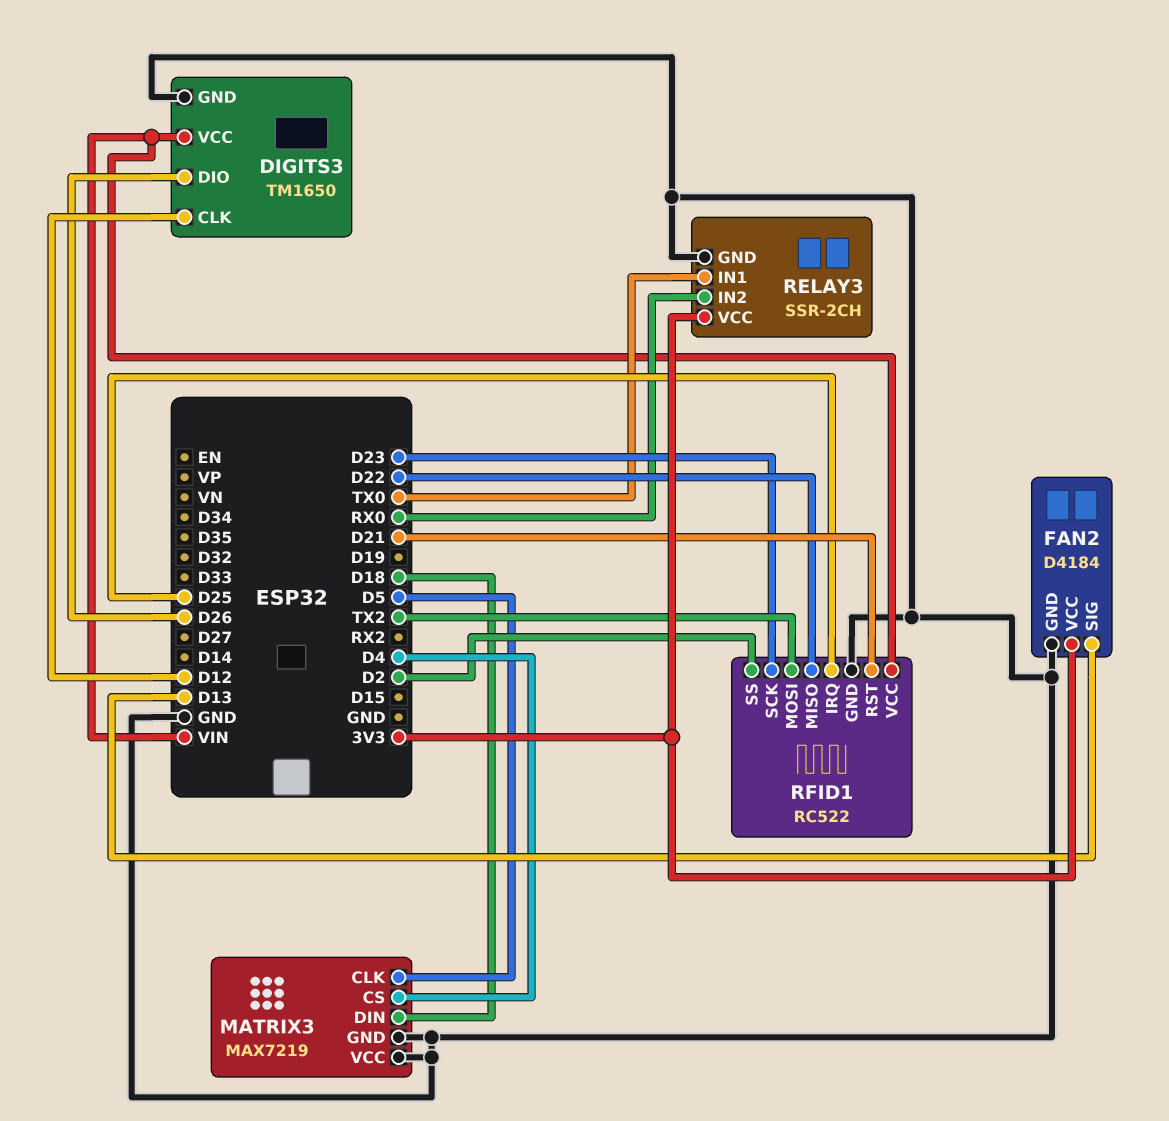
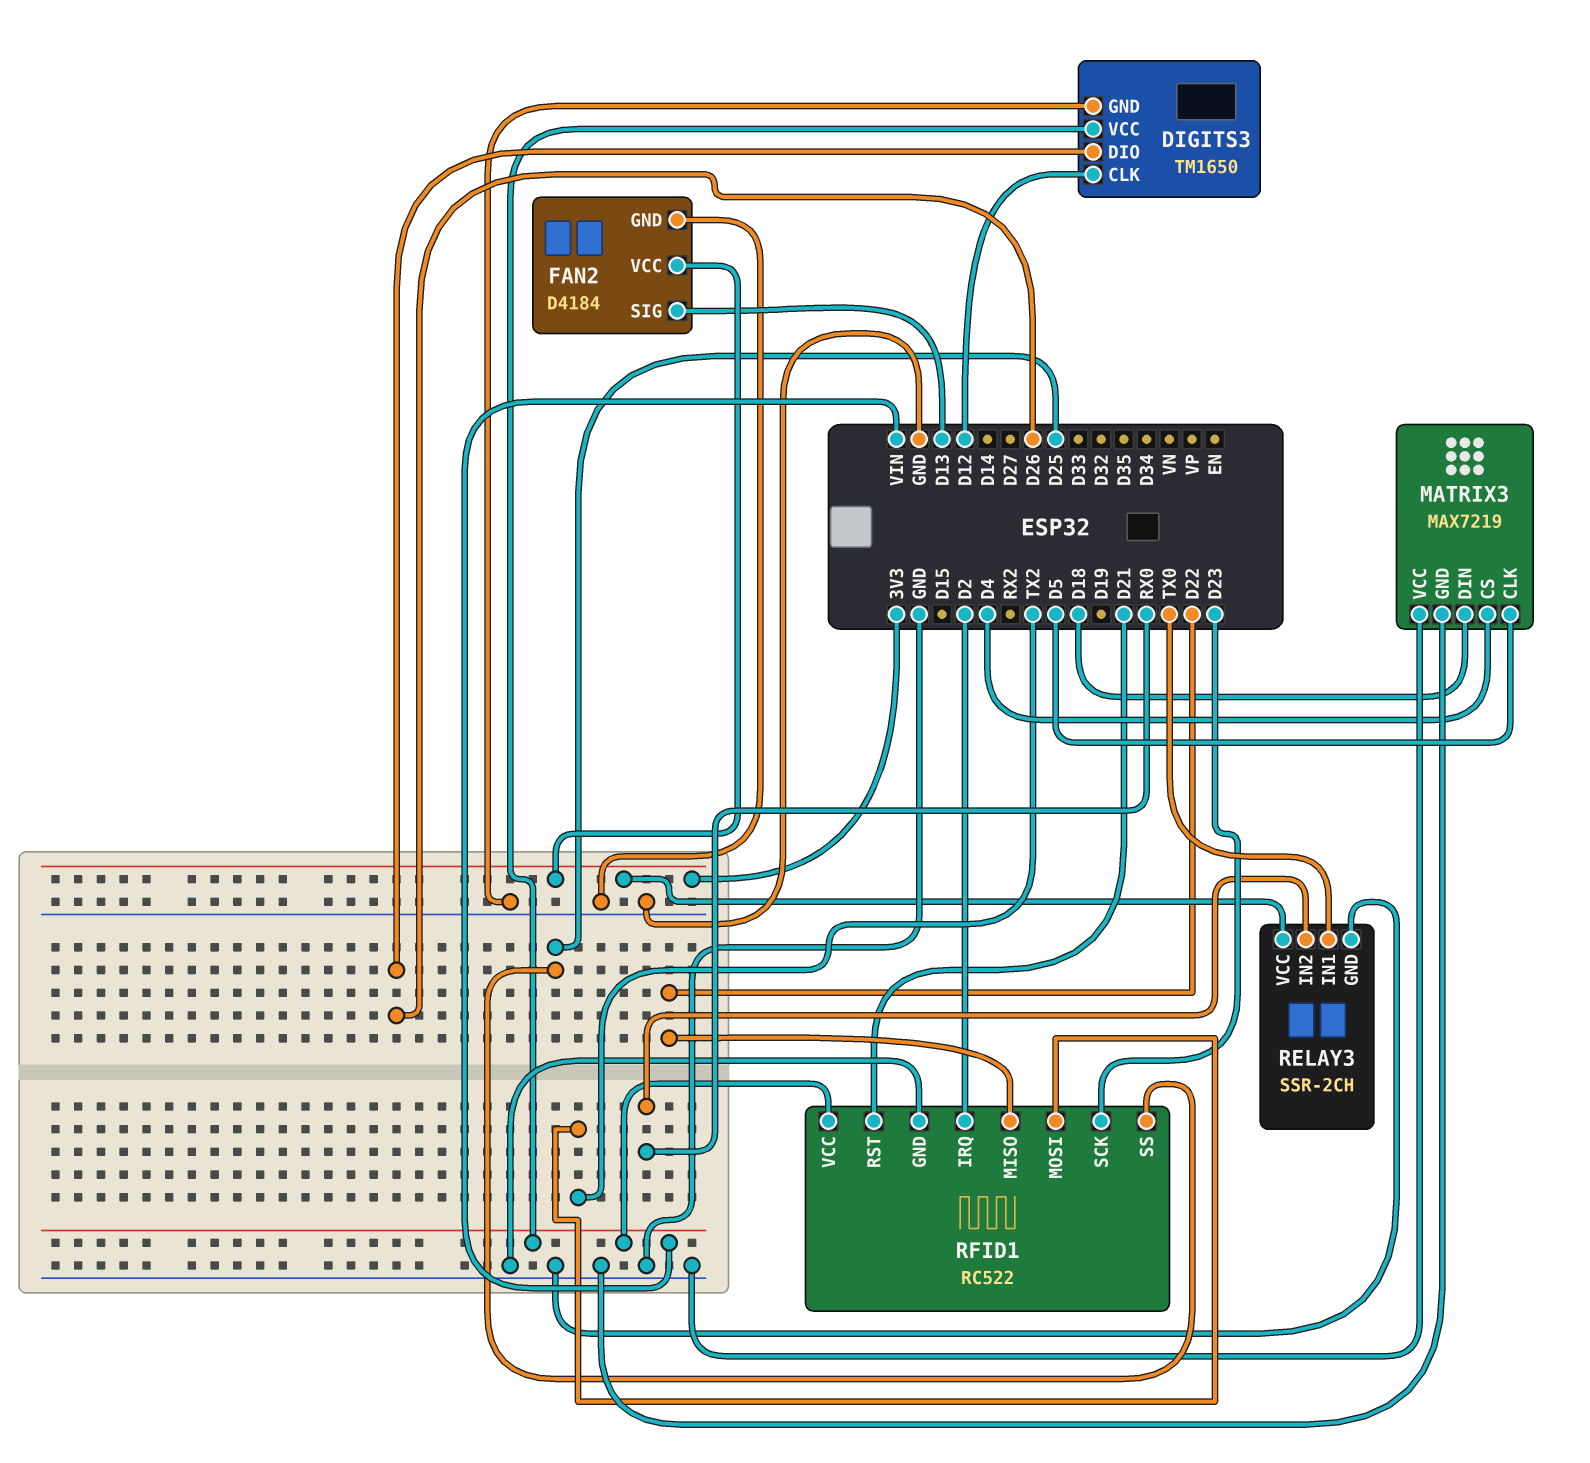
RFID1 pin IRQ: D25 -> D2
RFID1 pin SS: D2 -> D25

